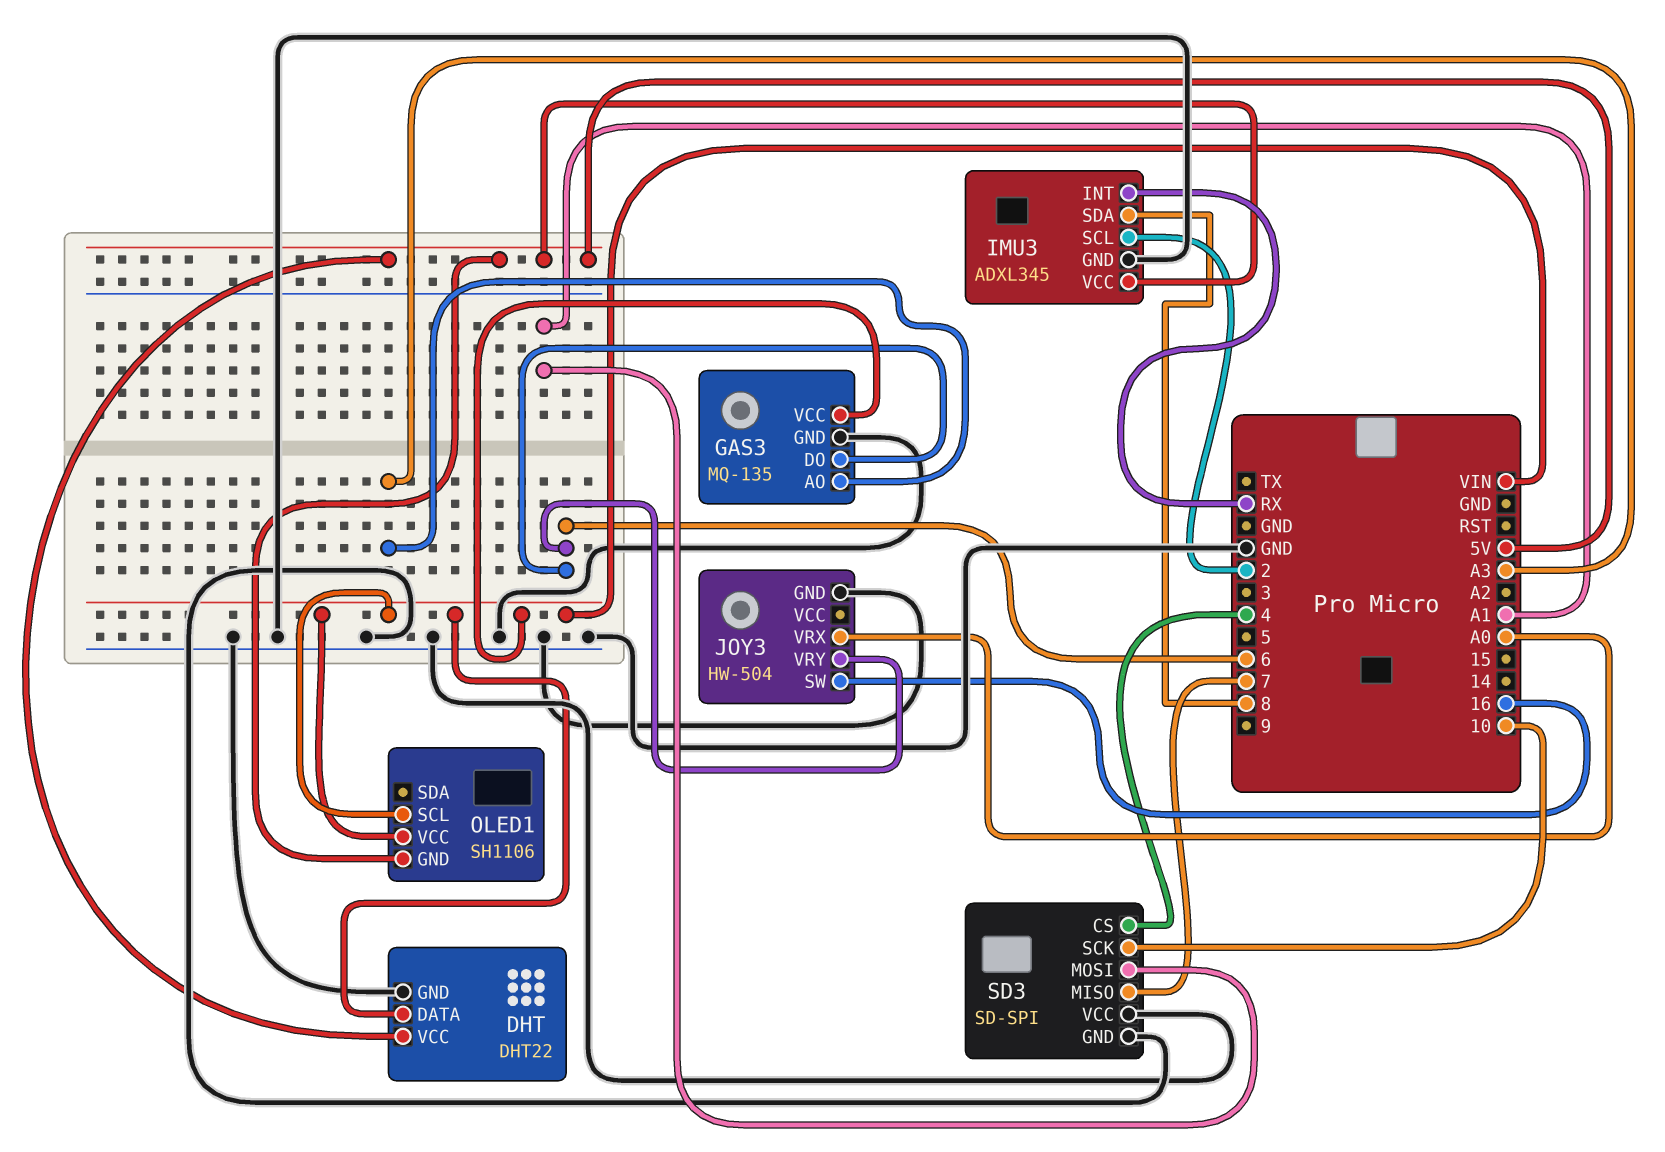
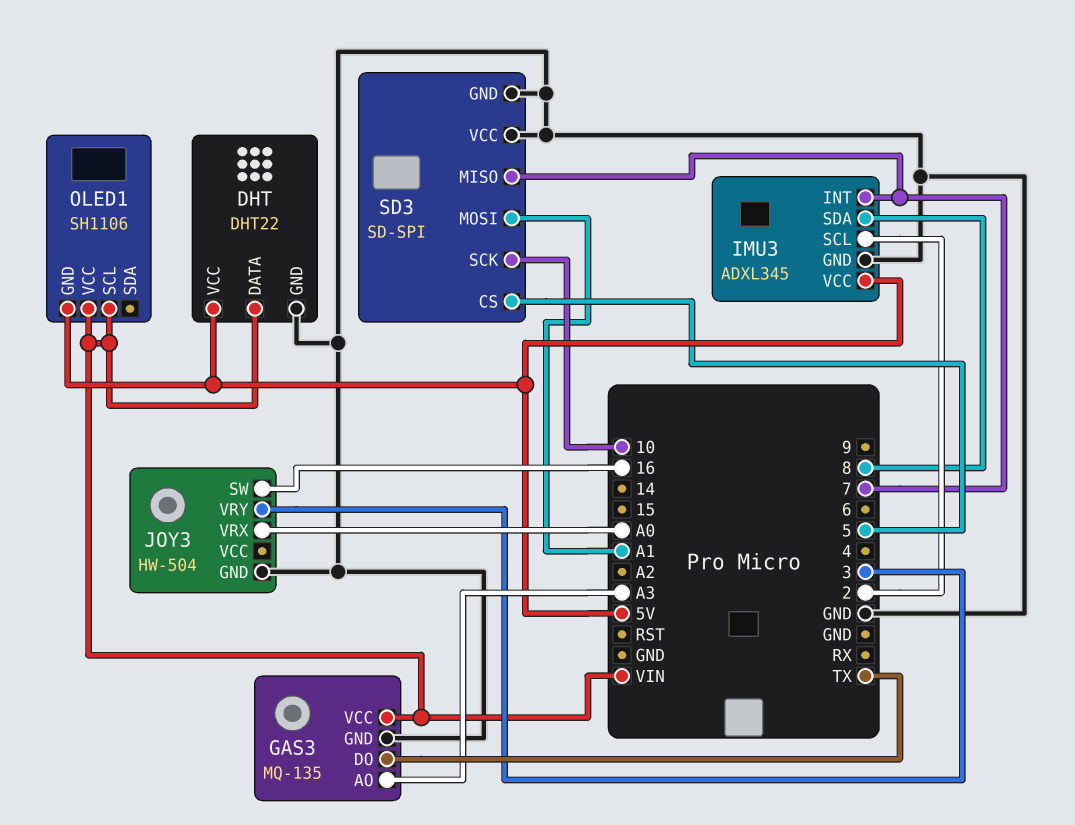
GAS3 pin DO: 6 -> TX
IMU3 pin INT: RX -> 7
JOY3 pin VRY: 6 -> 3
SD3 pin CS: 4 -> 5

